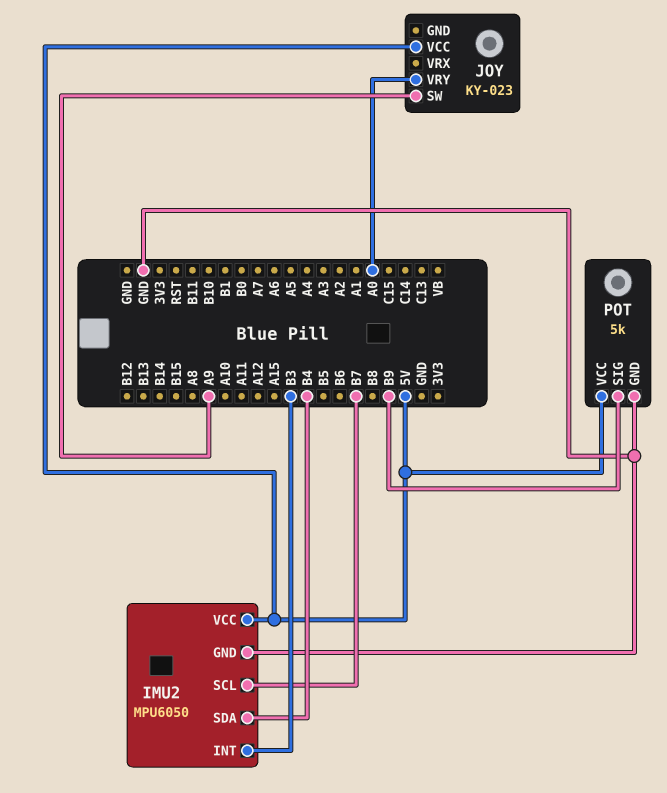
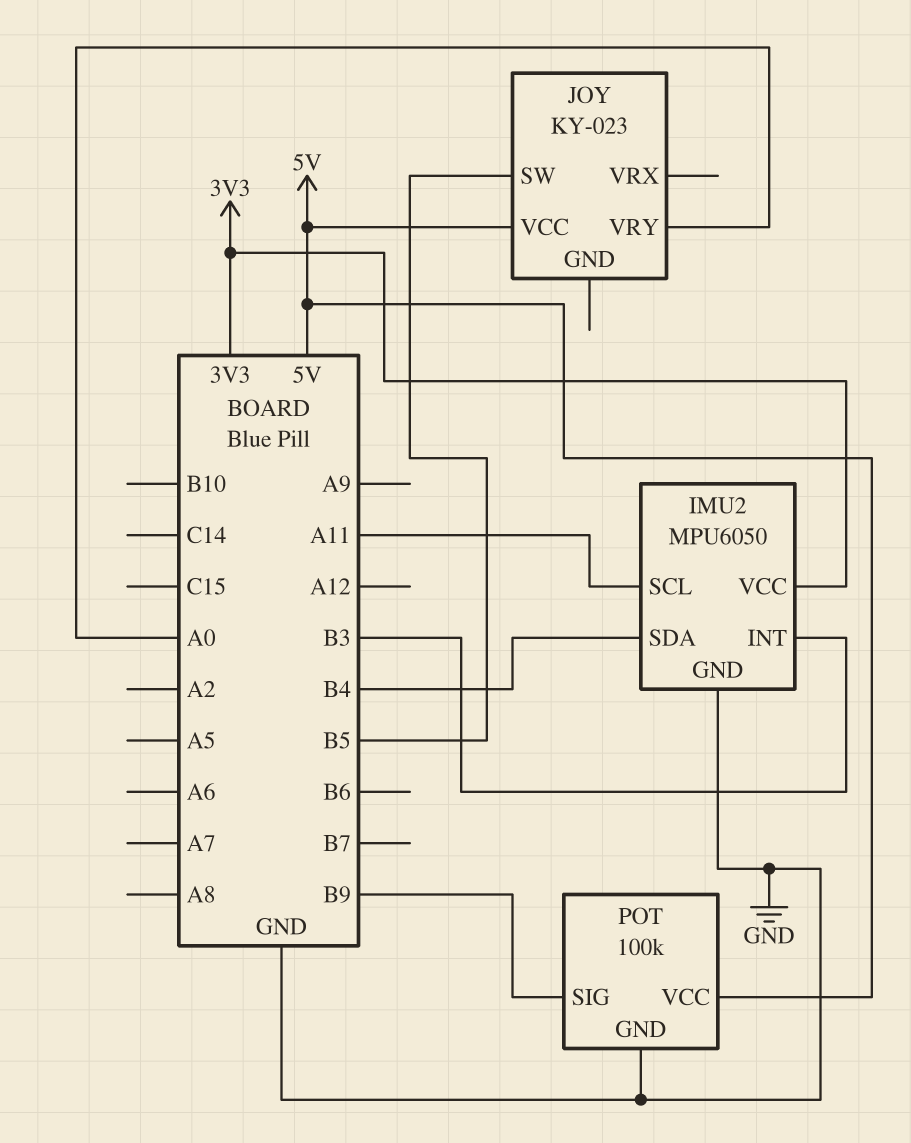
IMU2 pin SCL: B7 -> A11
IMU2 pin VCC: 5V -> 3V3
JOY pin SW: A9 -> B5
POT: 5k -> 100k

